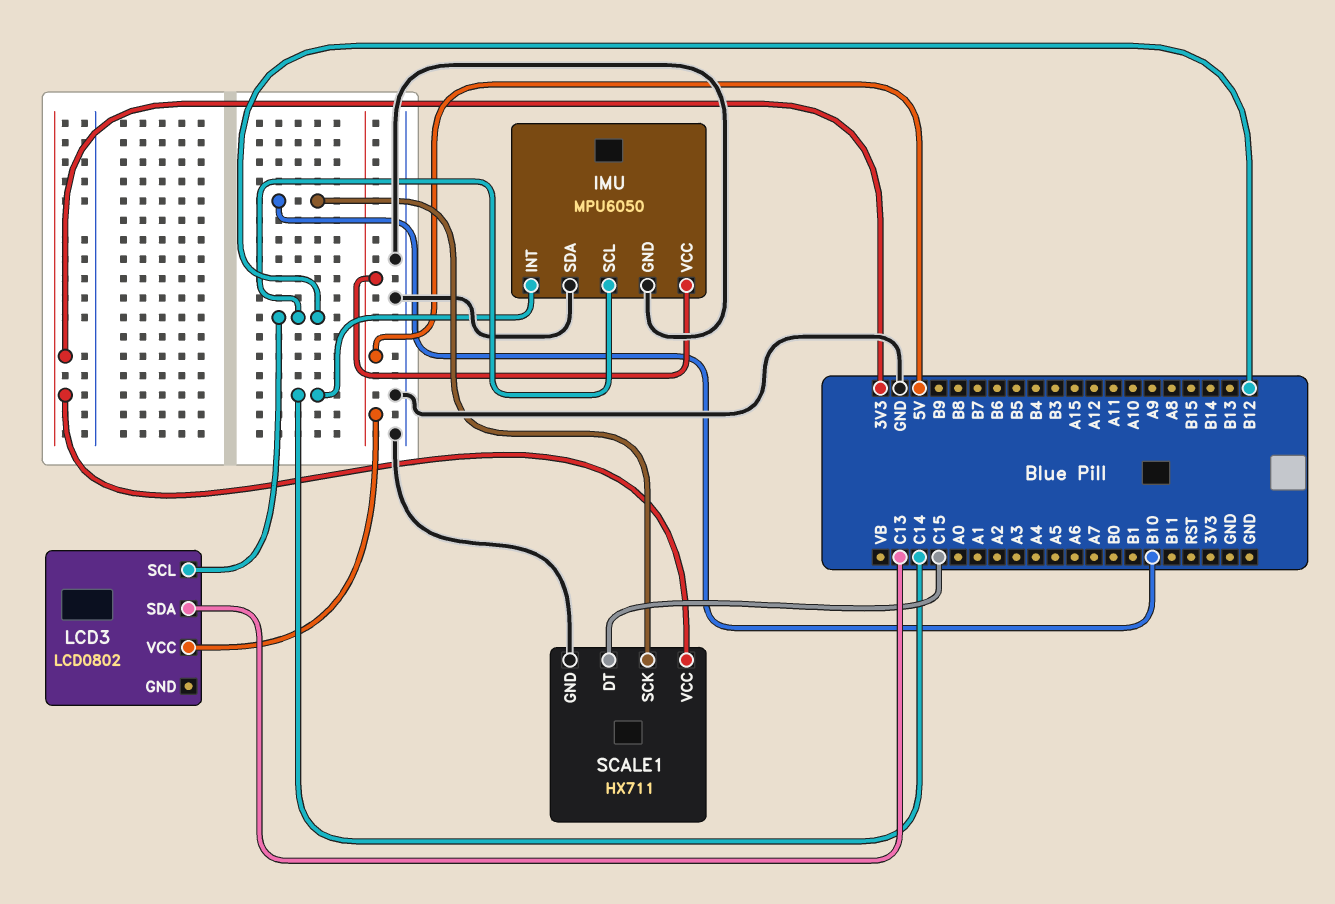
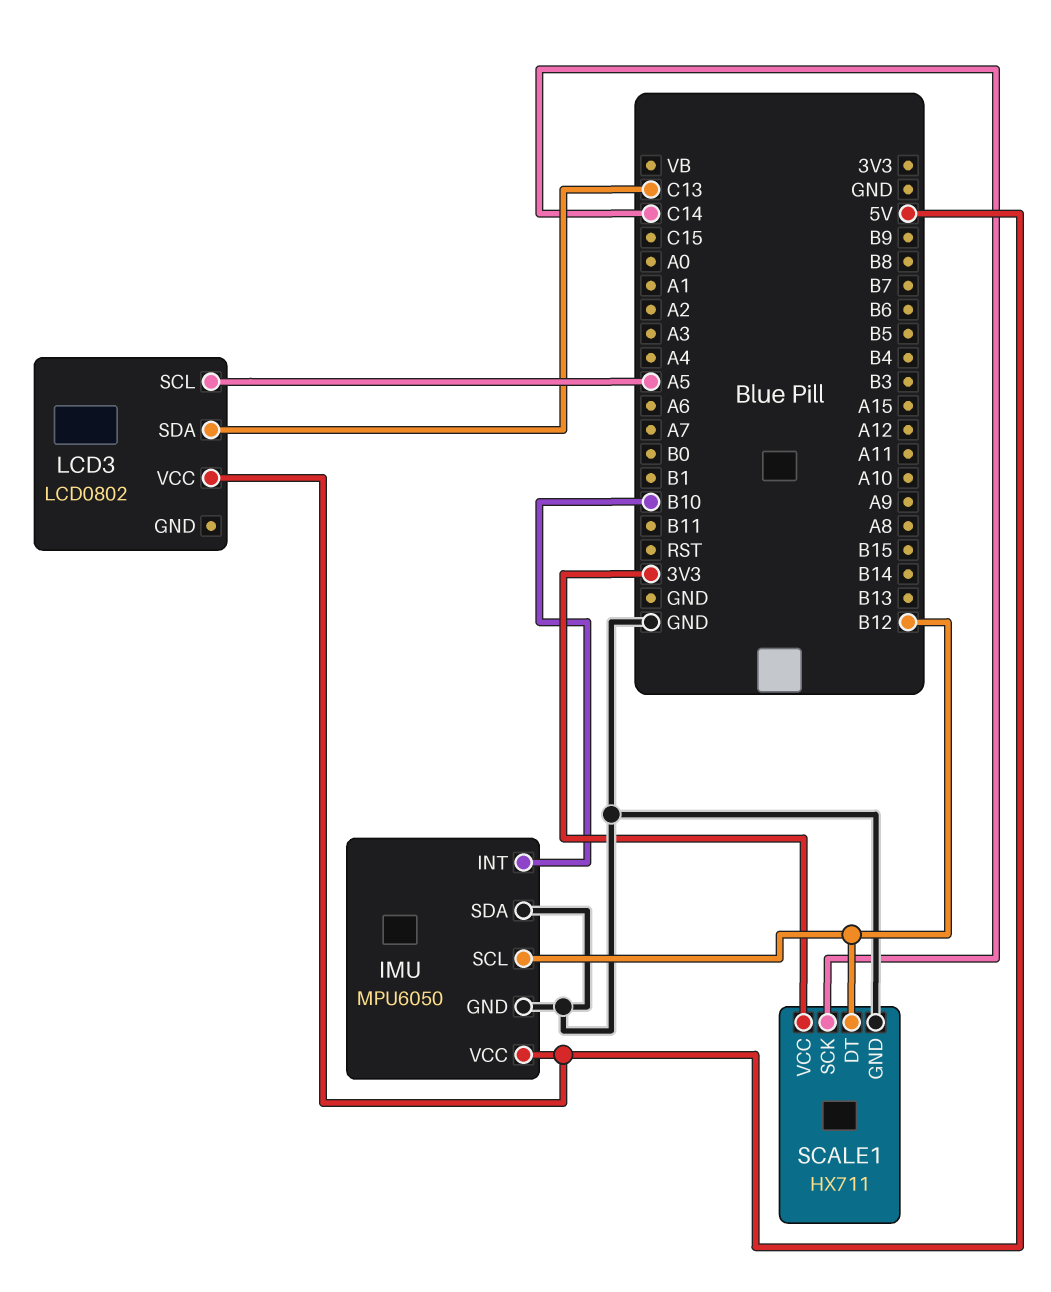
IMU pin INT: C14 -> B10
LCD3 pin SCL: B12 -> A5
SCALE1 pin DT: C15 -> B12
SCALE1 pin SCK: B10 -> C14

